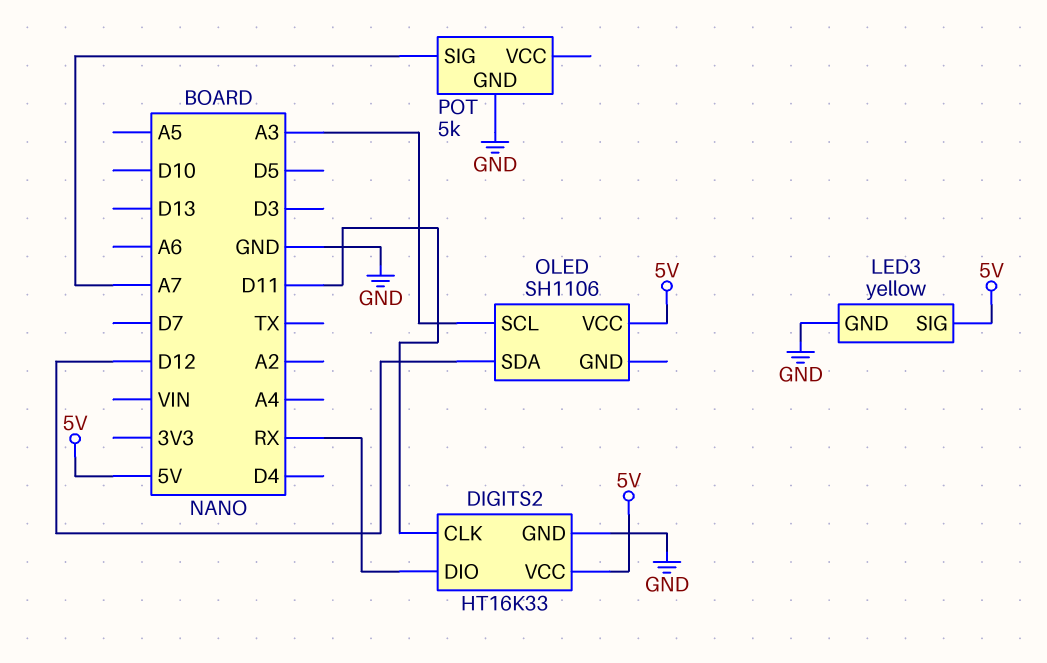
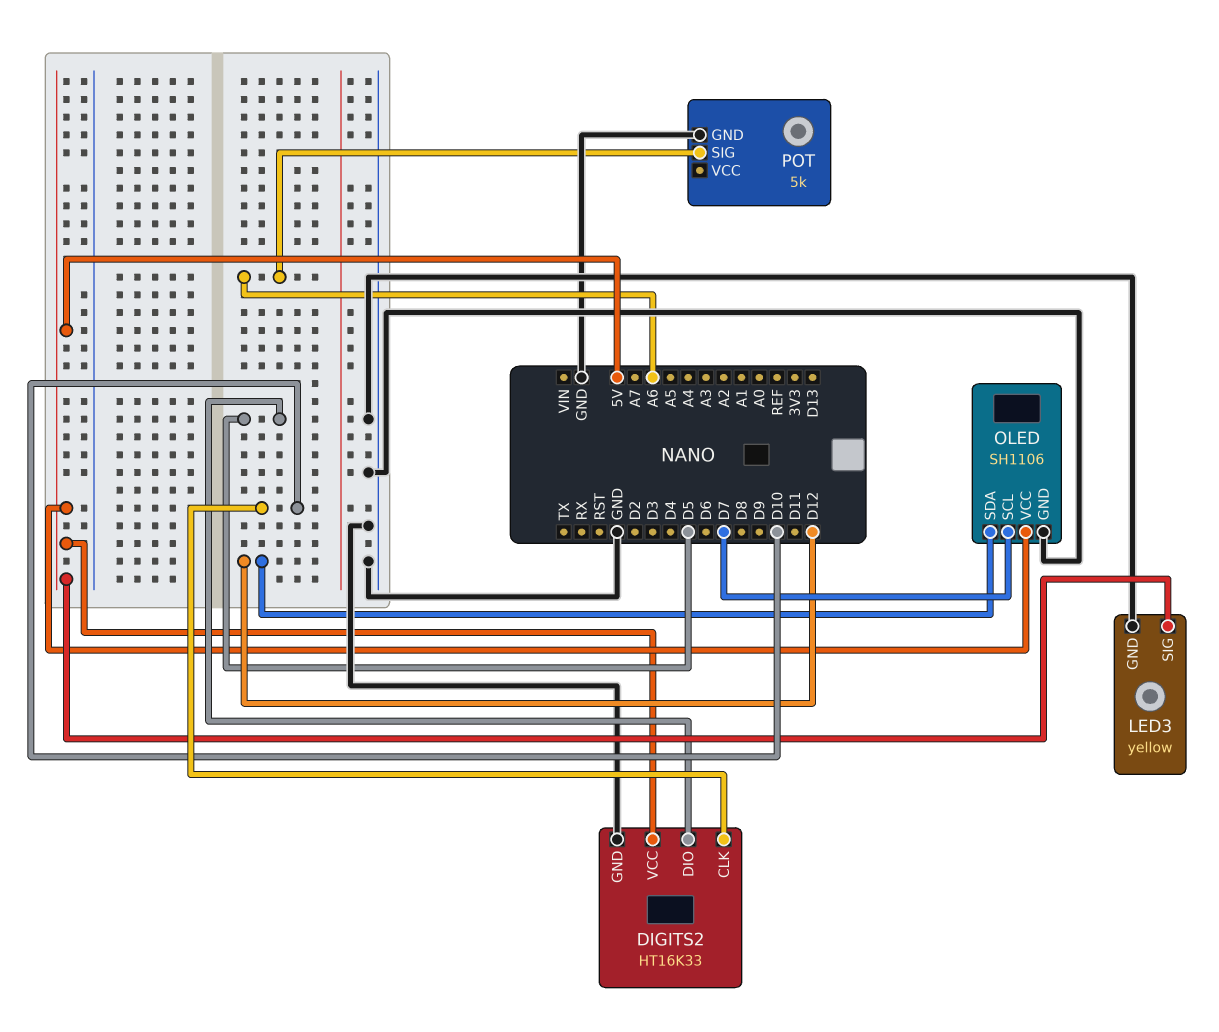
DIGITS2 pin CLK: D11 -> D10
DIGITS2 pin DIO: RX -> D5
OLED pin GND: none -> GND
OLED pin SCL: A3 -> D7
POT pin SIG: A7 -> A6

